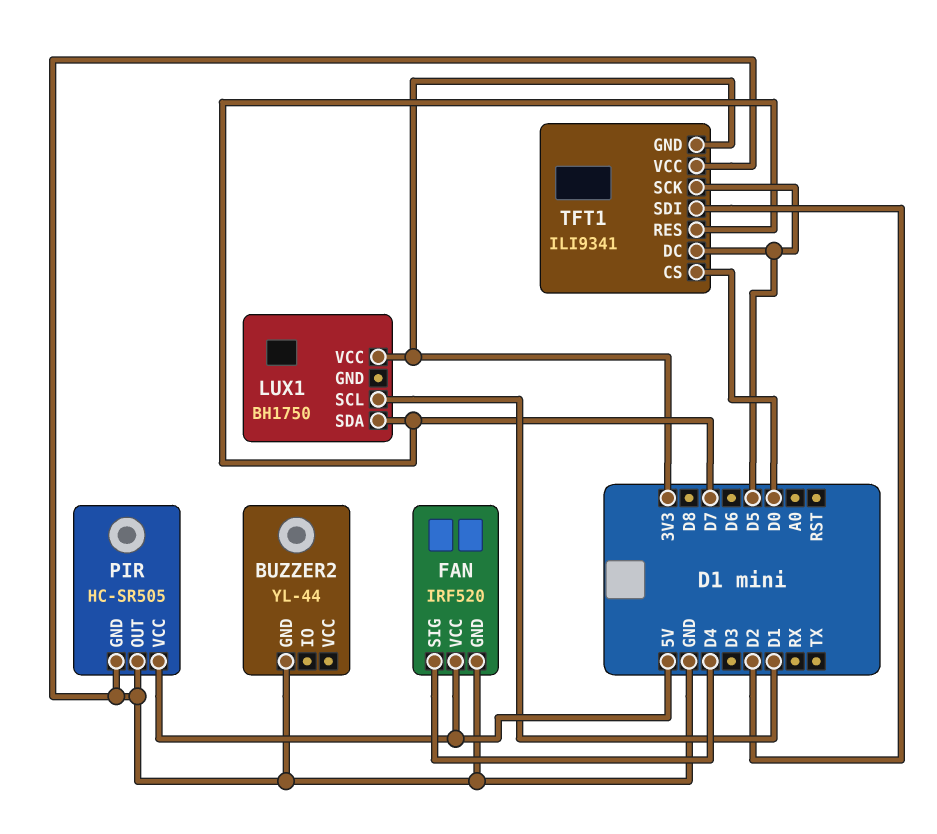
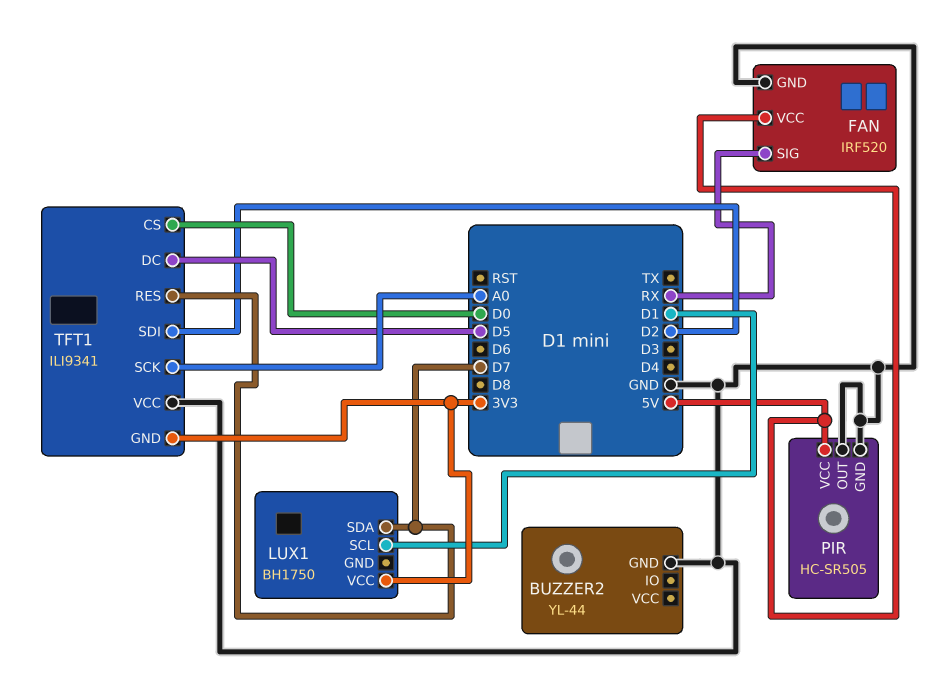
FAN pin SIG: D4 -> RX
TFT1 pin SCK: D5 -> A0

